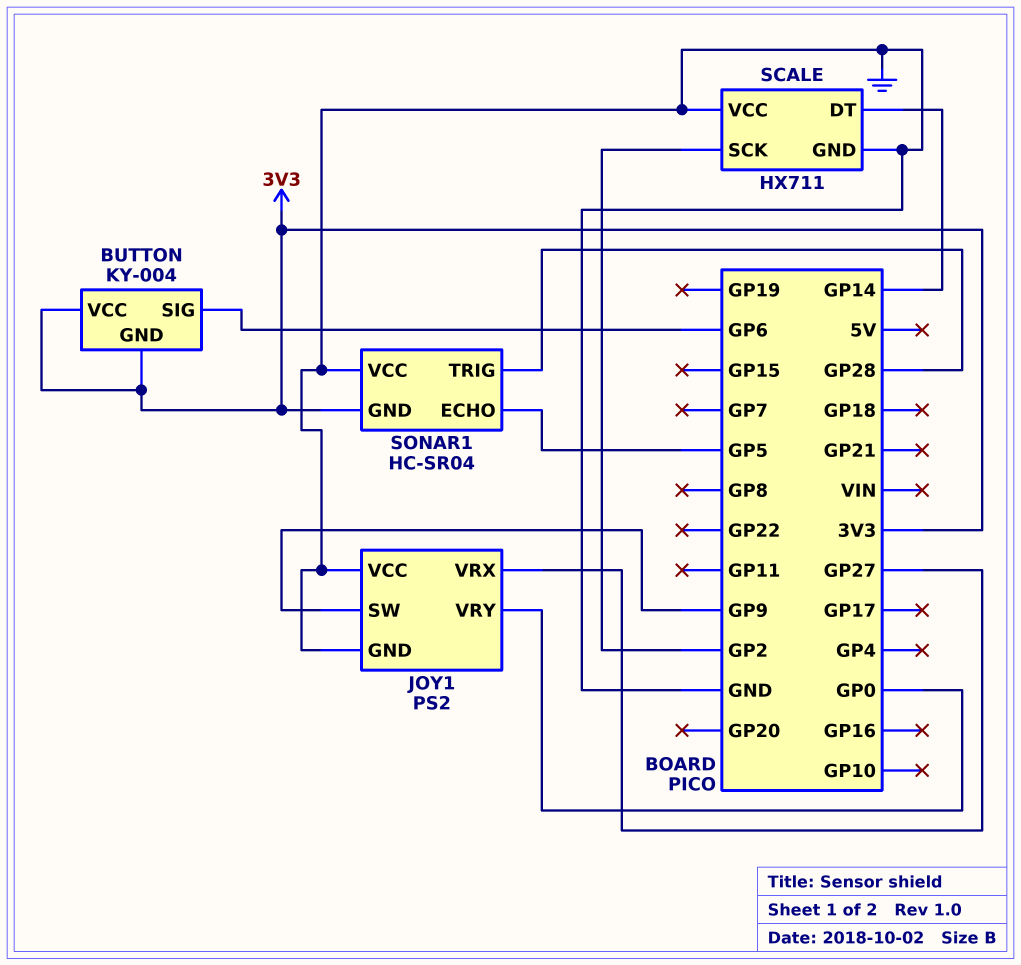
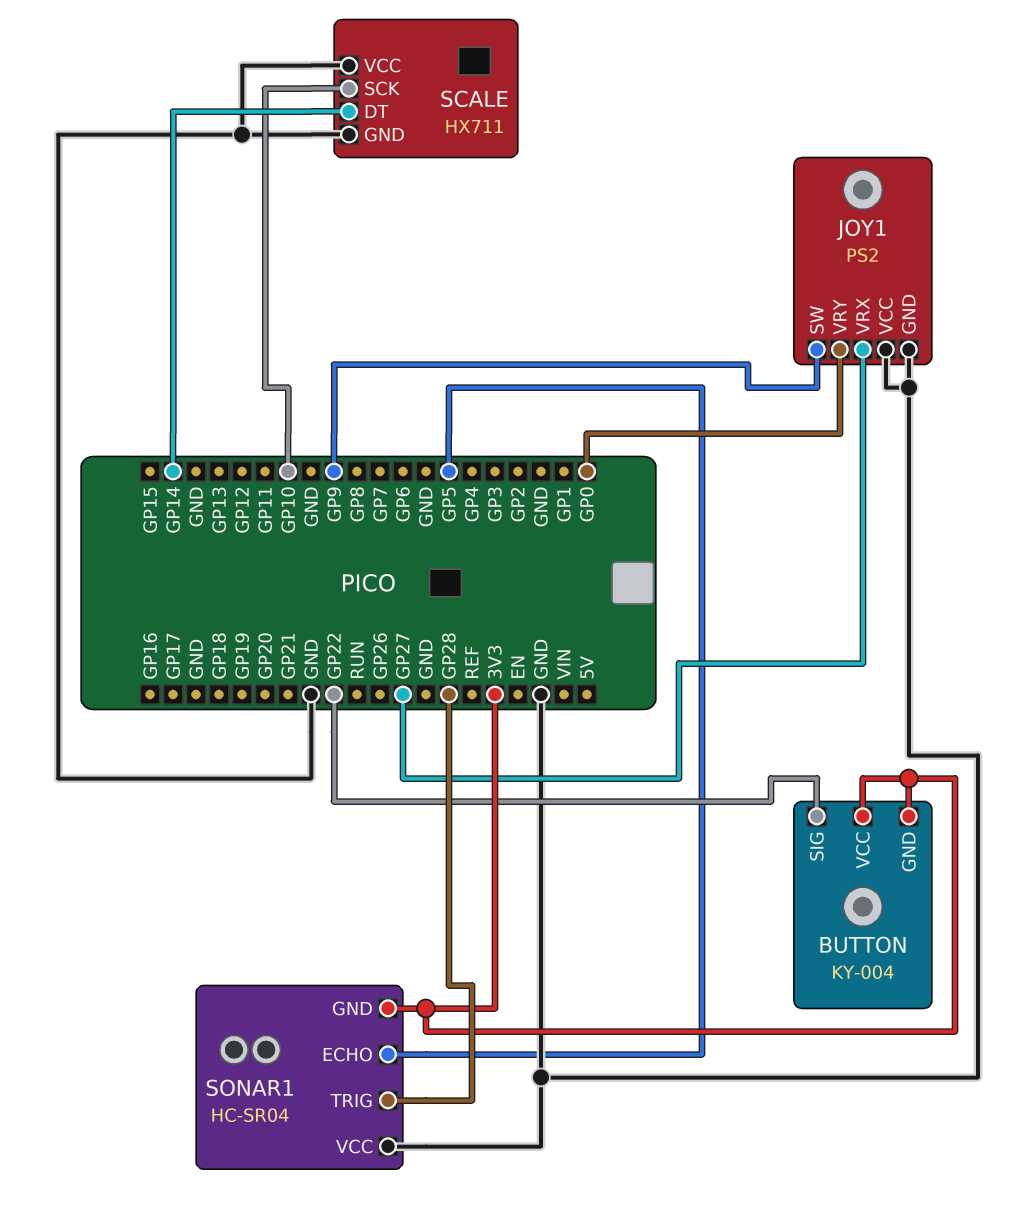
BUTTON pin SIG: GP6 -> GP22
SCALE pin SCK: GP2 -> GP10

